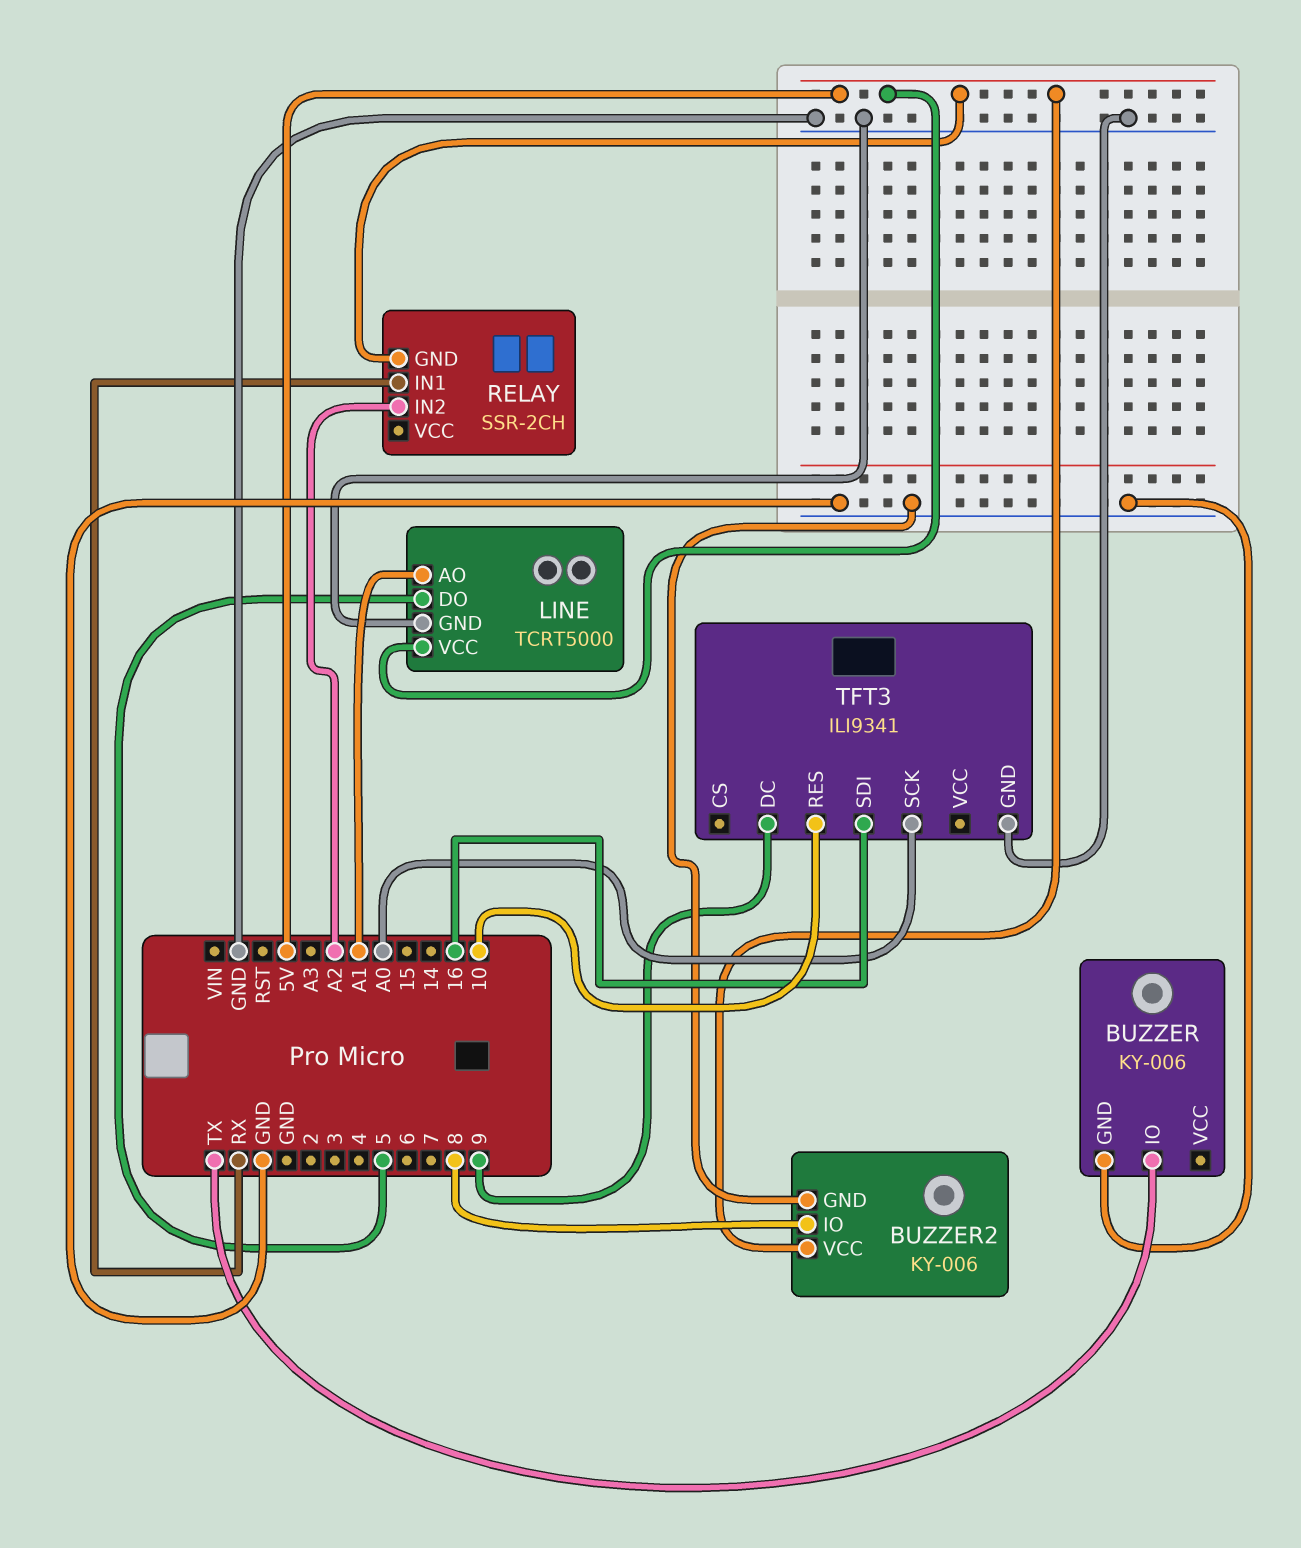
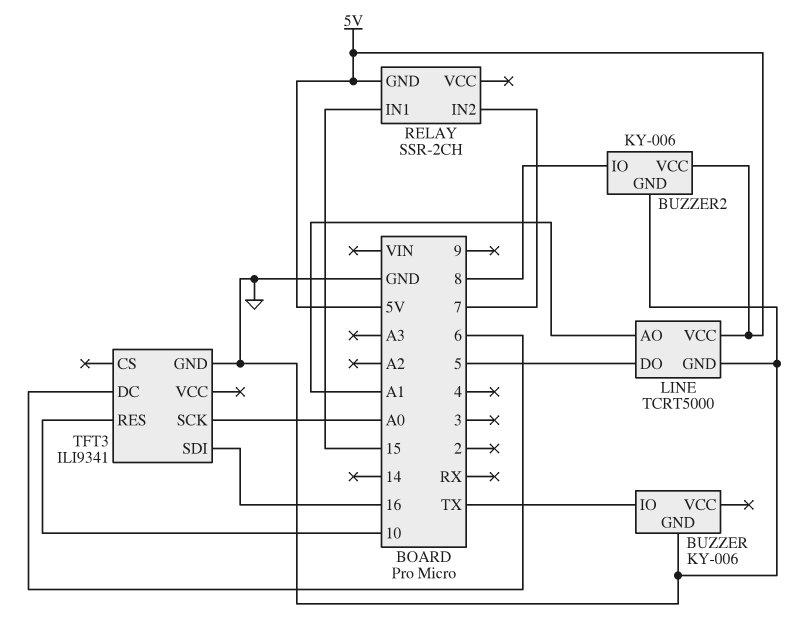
RELAY pin IN1: RX -> 15
RELAY pin IN2: A2 -> 7
TFT3 pin DC: 9 -> 6

